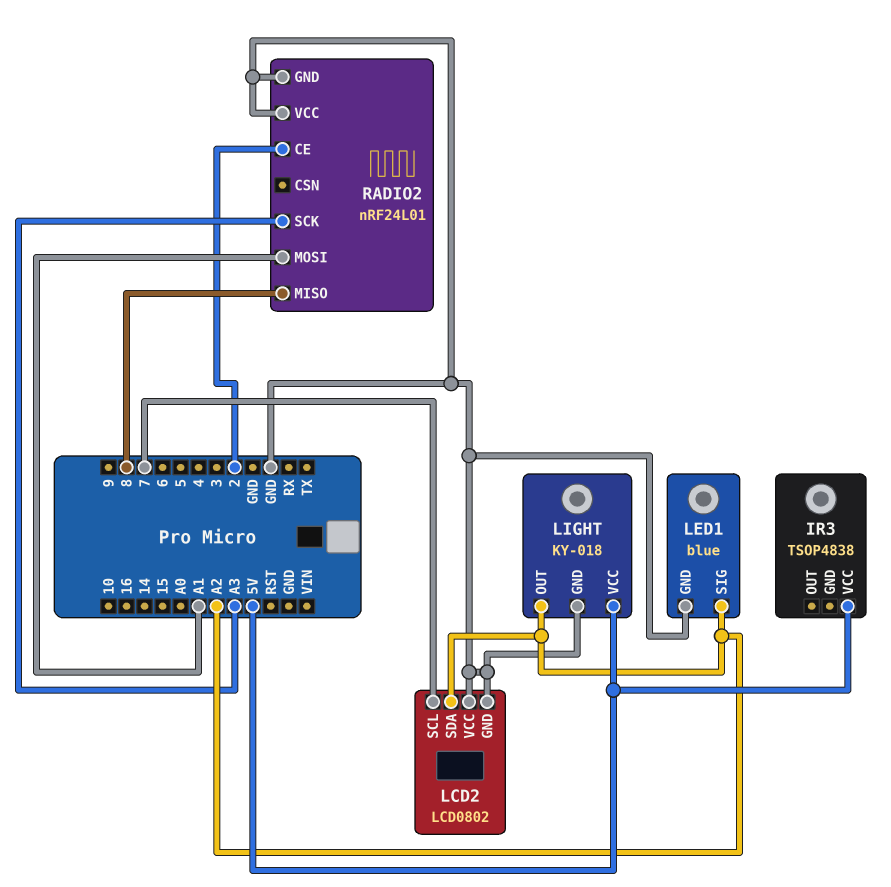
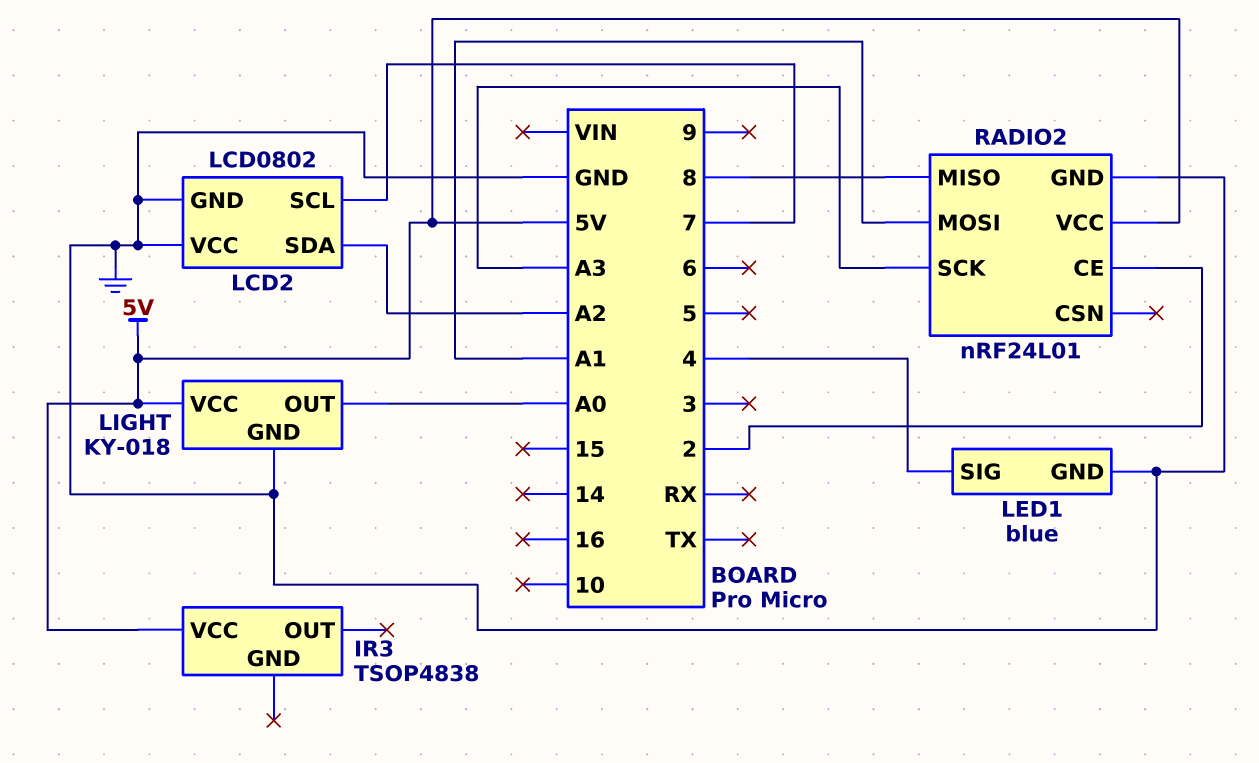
LED1 pin SIG: A2 -> 4
LIGHT pin OUT: A2 -> A0
RADIO2 pin VCC: GND -> 5V

